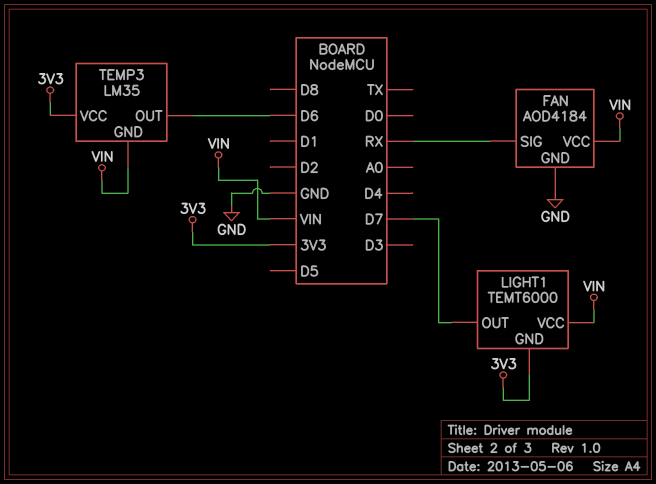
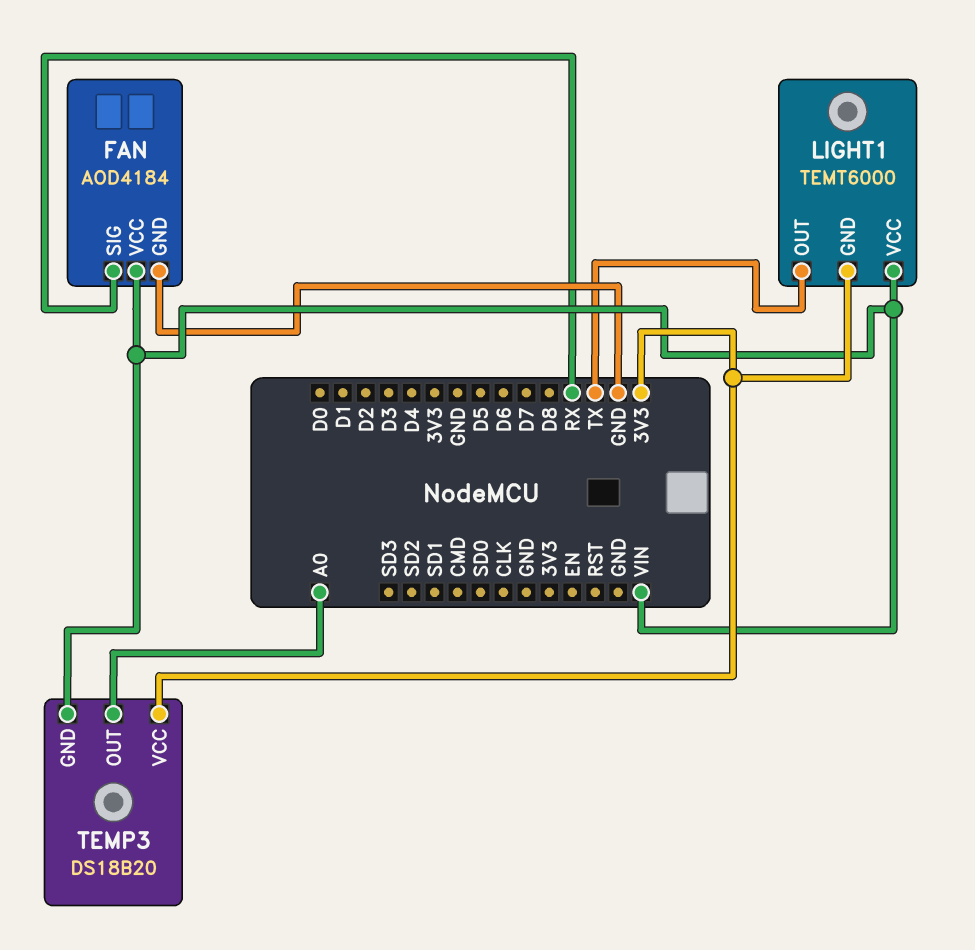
LIGHT1 pin OUT: D7 -> TX
TEMP3: LM35 -> DS18B20
TEMP3 pin OUT: D6 -> A0

